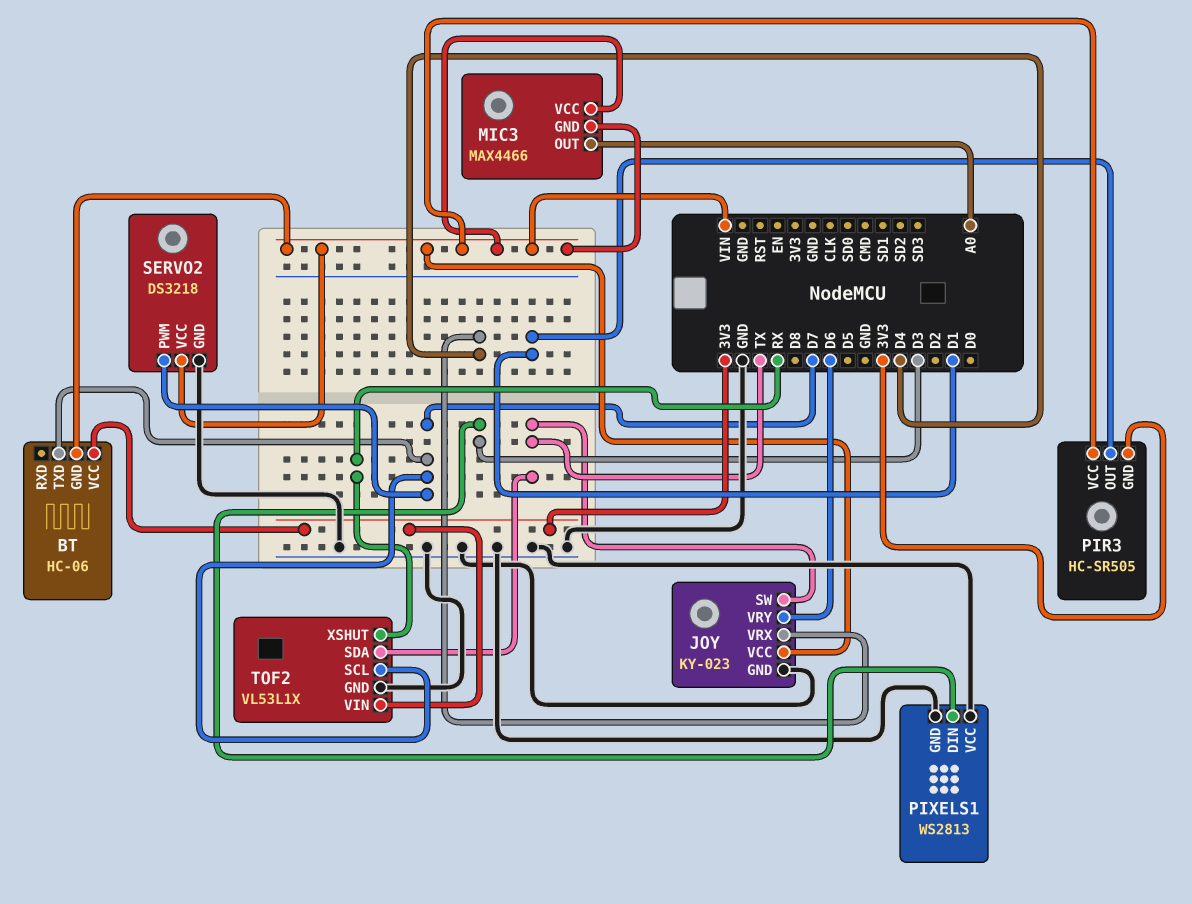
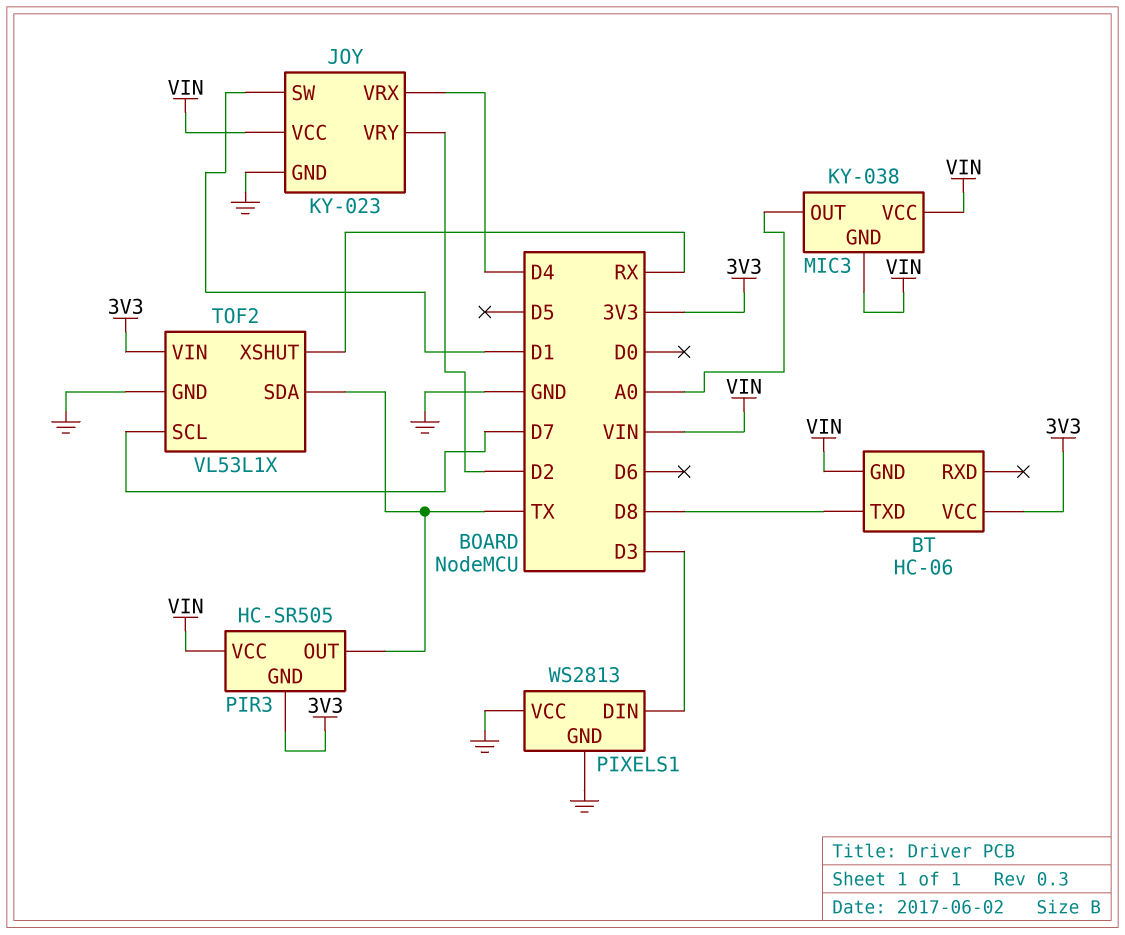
BT pin TXD: D7 -> D8
JOY pin SW: TX -> D1
JOY pin VRY: D6 -> D2
MIC3: MAX4466 -> KY-038
PIR3 pin OUT: D1 -> TX
SERVO2: DS3218 -> none
SERVO2 pin GND: GND -> none
SERVO2 pin PWM: D7 -> none
SERVO2 pin VCC: VIN -> none

